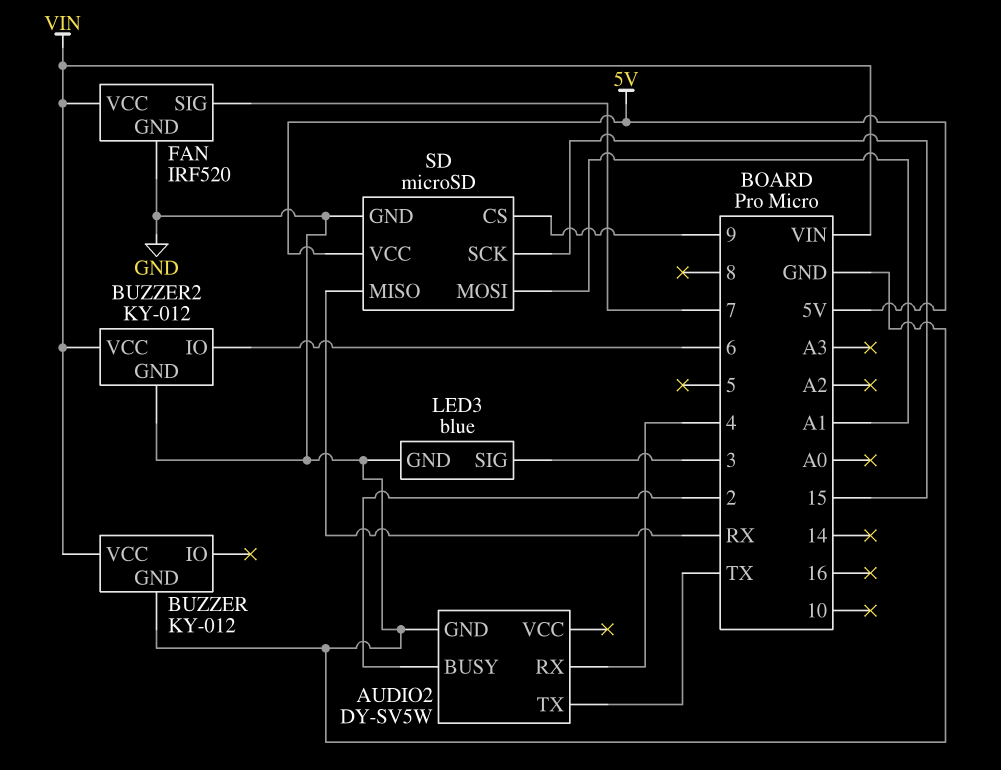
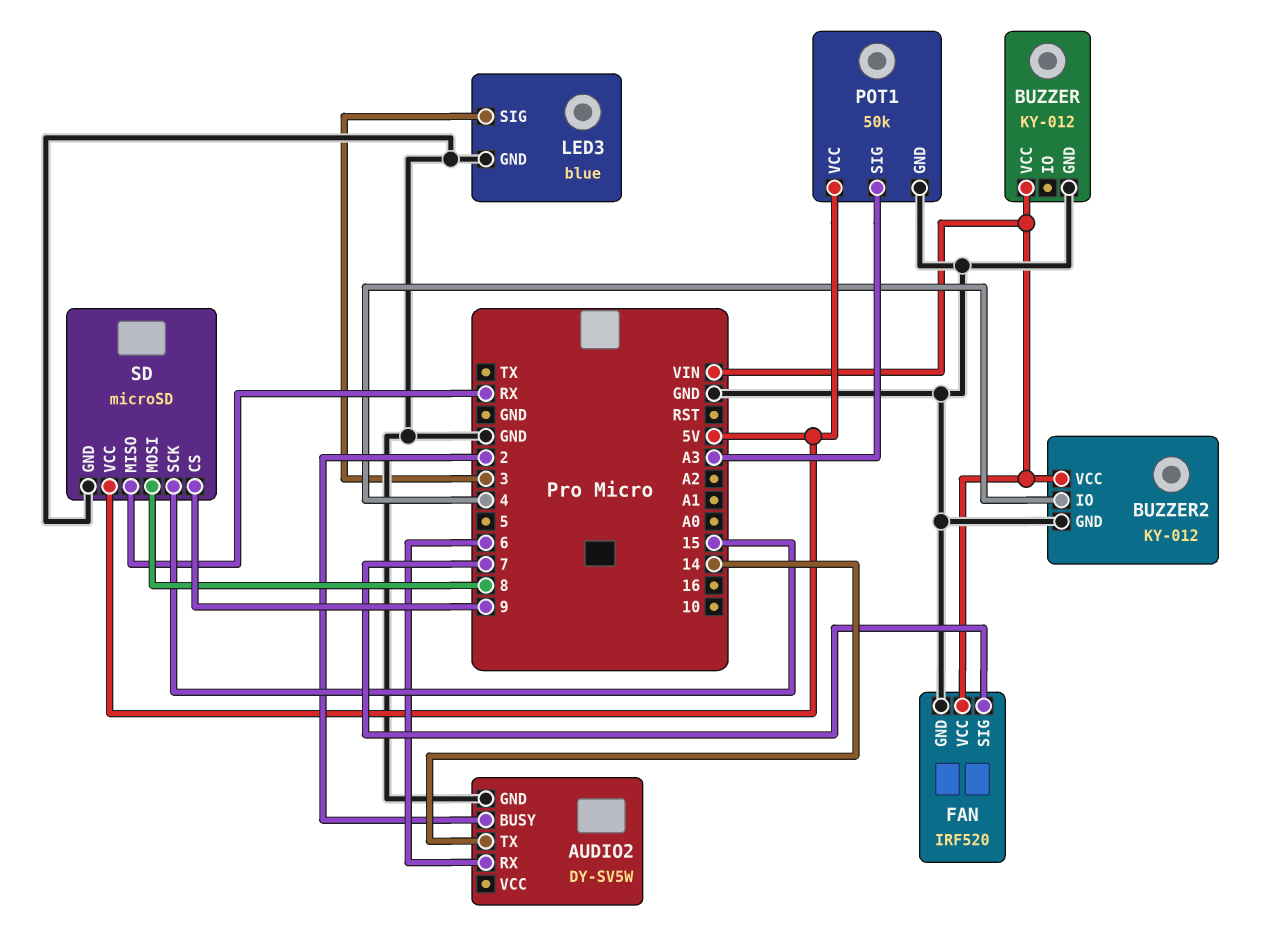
AUDIO2 pin RX: 4 -> 6
AUDIO2 pin TX: TX -> 14
BUZZER2 pin IO: 6 -> 4
POT1: none -> 50k
POT1 pin GND: none -> GND
POT1 pin SIG: none -> A3
POT1 pin VCC: none -> 5V
SD pin MOSI: A1 -> 8

